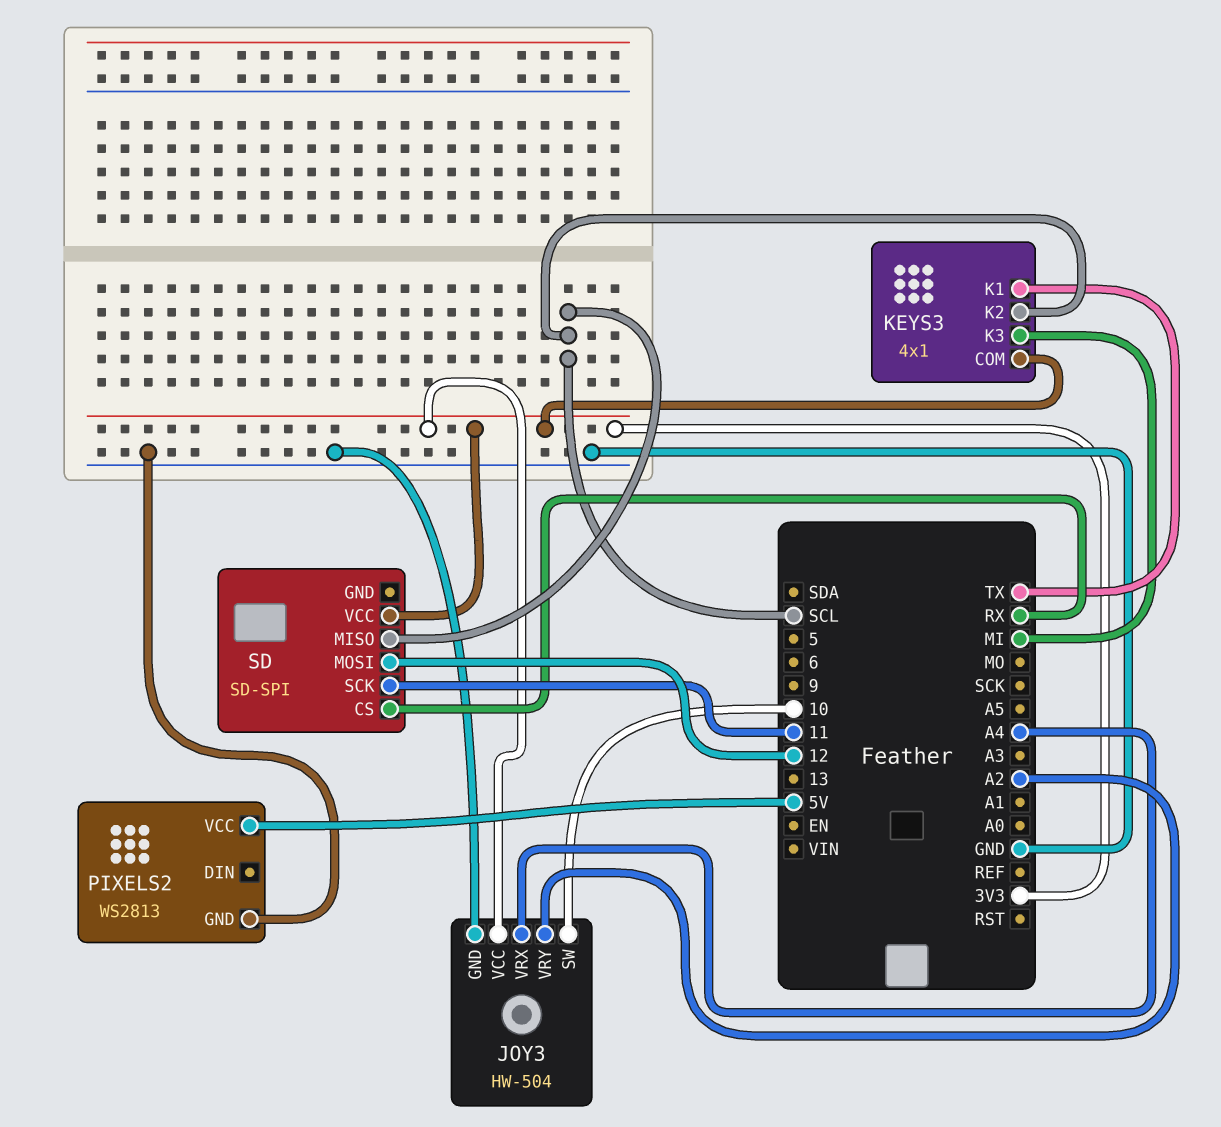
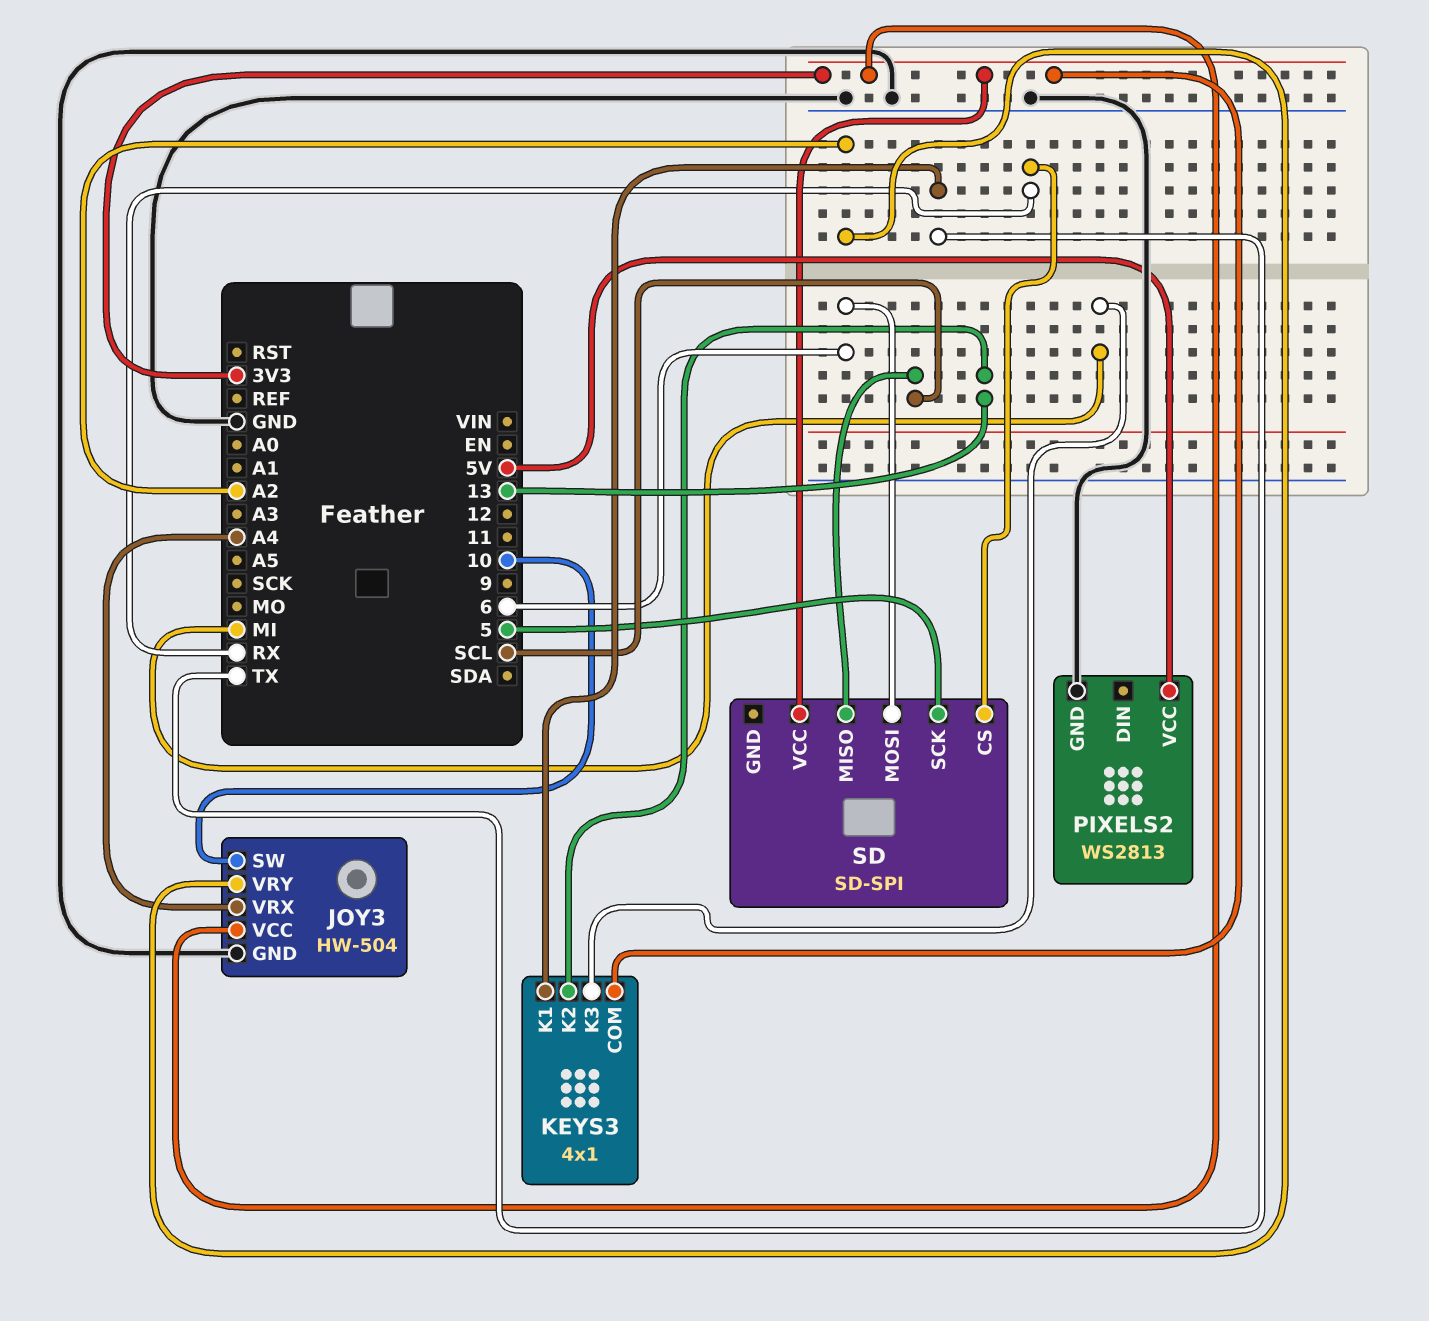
KEYS3 pin K2: SCL -> 13
SD pin MOSI: 12 -> 6
SD pin SCK: 11 -> 5

